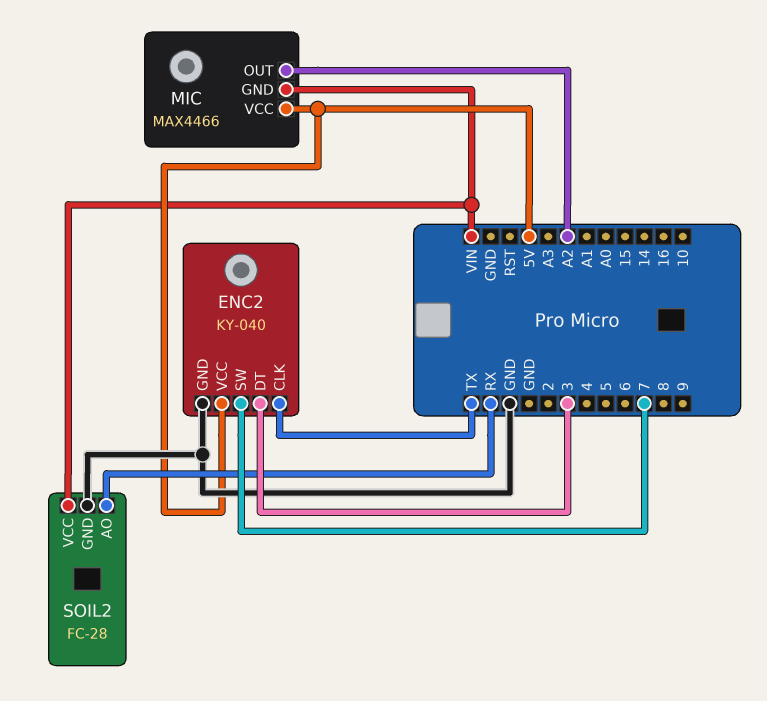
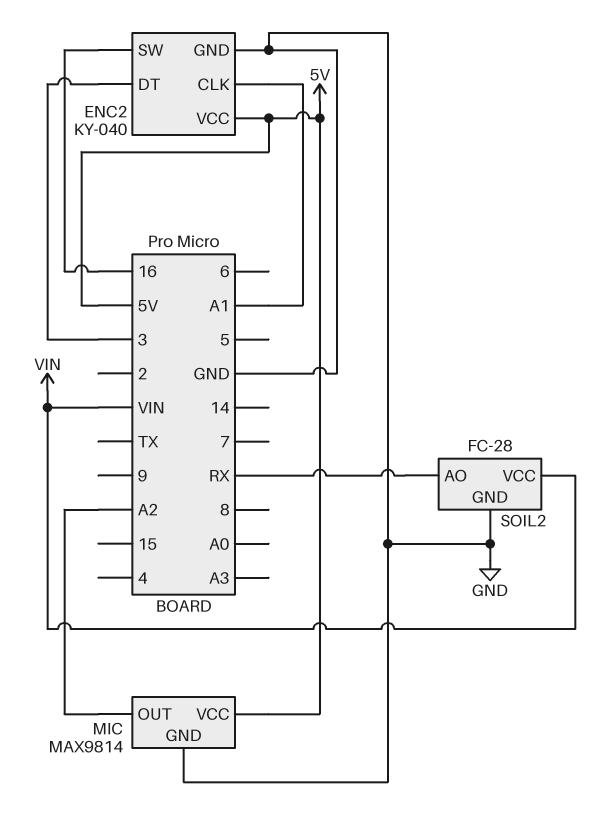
ENC2 pin CLK: TX -> A1
ENC2 pin SW: 7 -> 16
MIC: MAX4466 -> MAX9814
MIC pin GND: VIN -> GND

